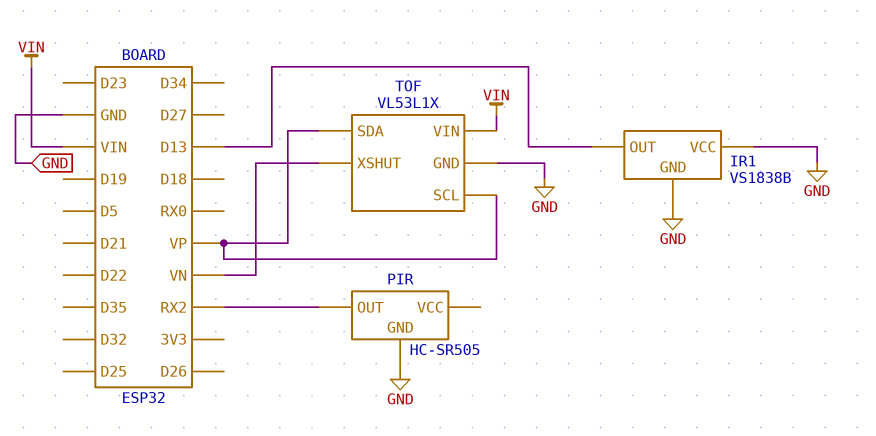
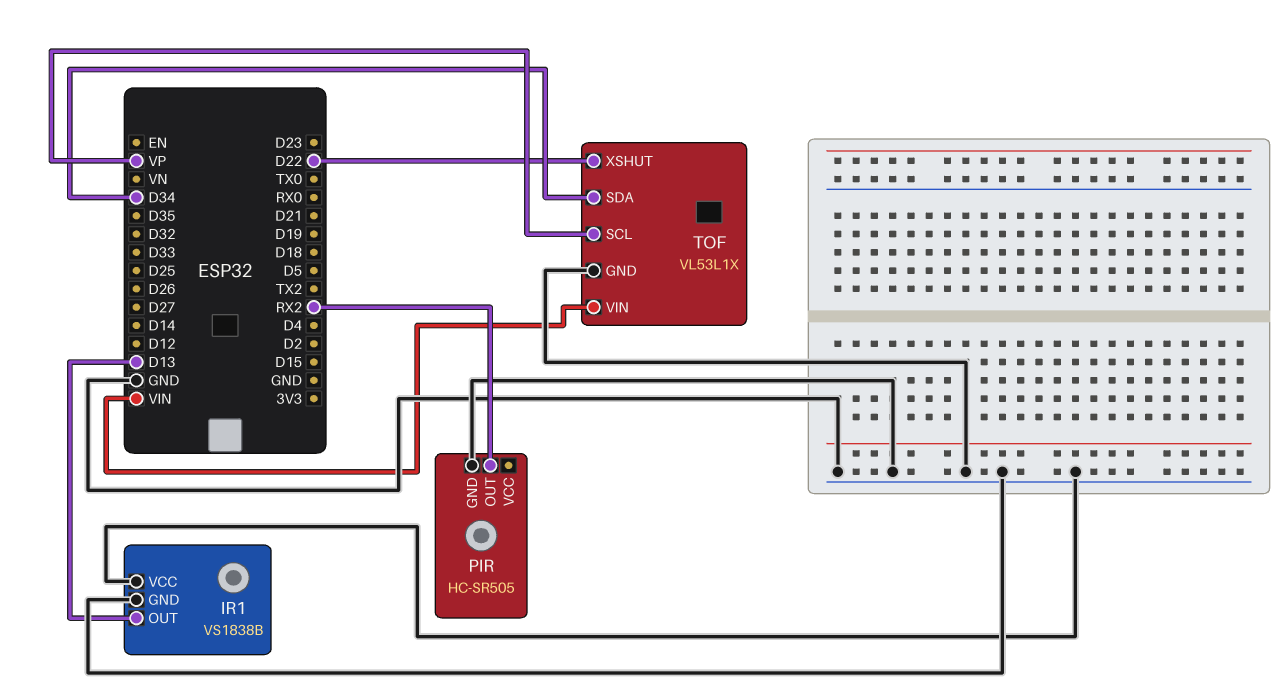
TOF pin SDA: VP -> D34
TOF pin XSHUT: VN -> D22

